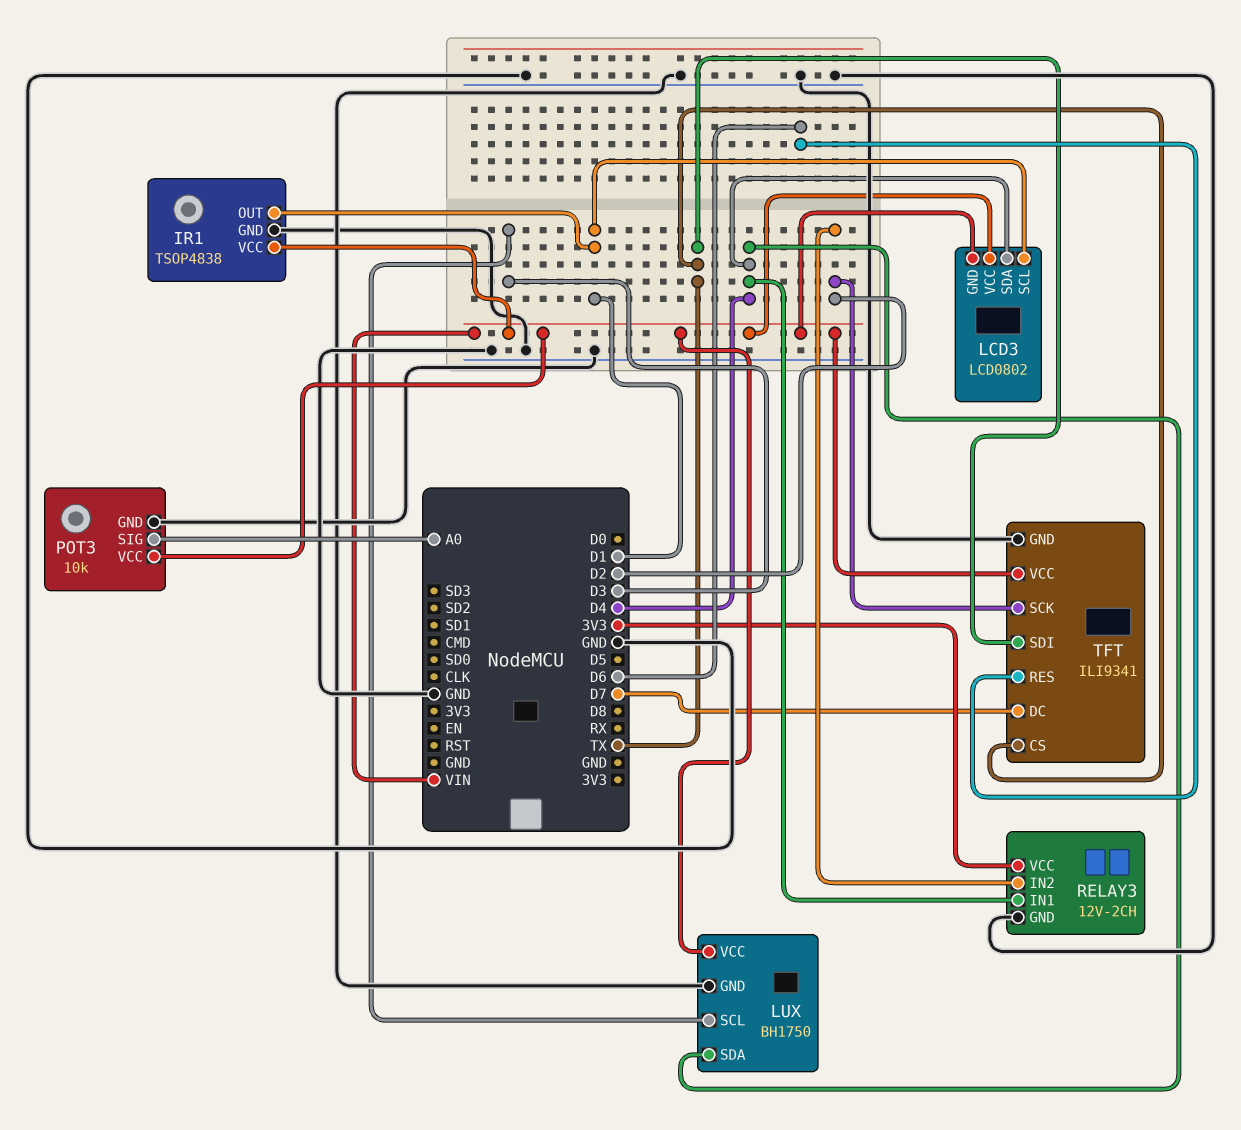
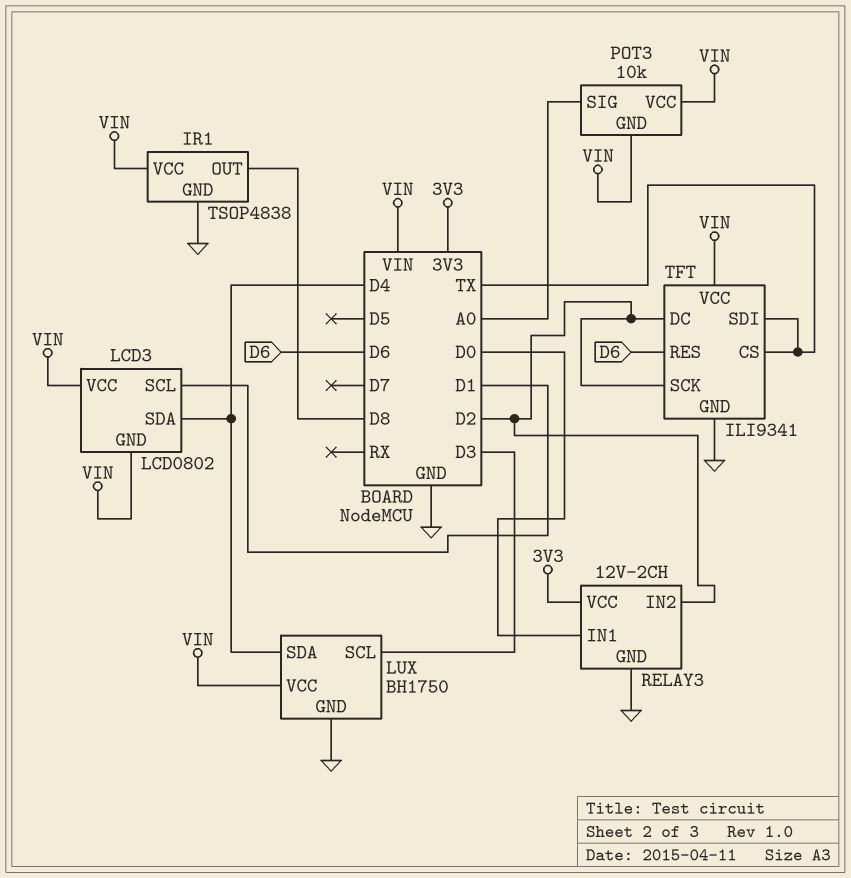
IR1 pin OUT: D1 -> D8
POT3 pin GND: GND -> VIN
RELAY3 pin IN1: D4 -> D0
TFT pin DC: D7 -> D2

